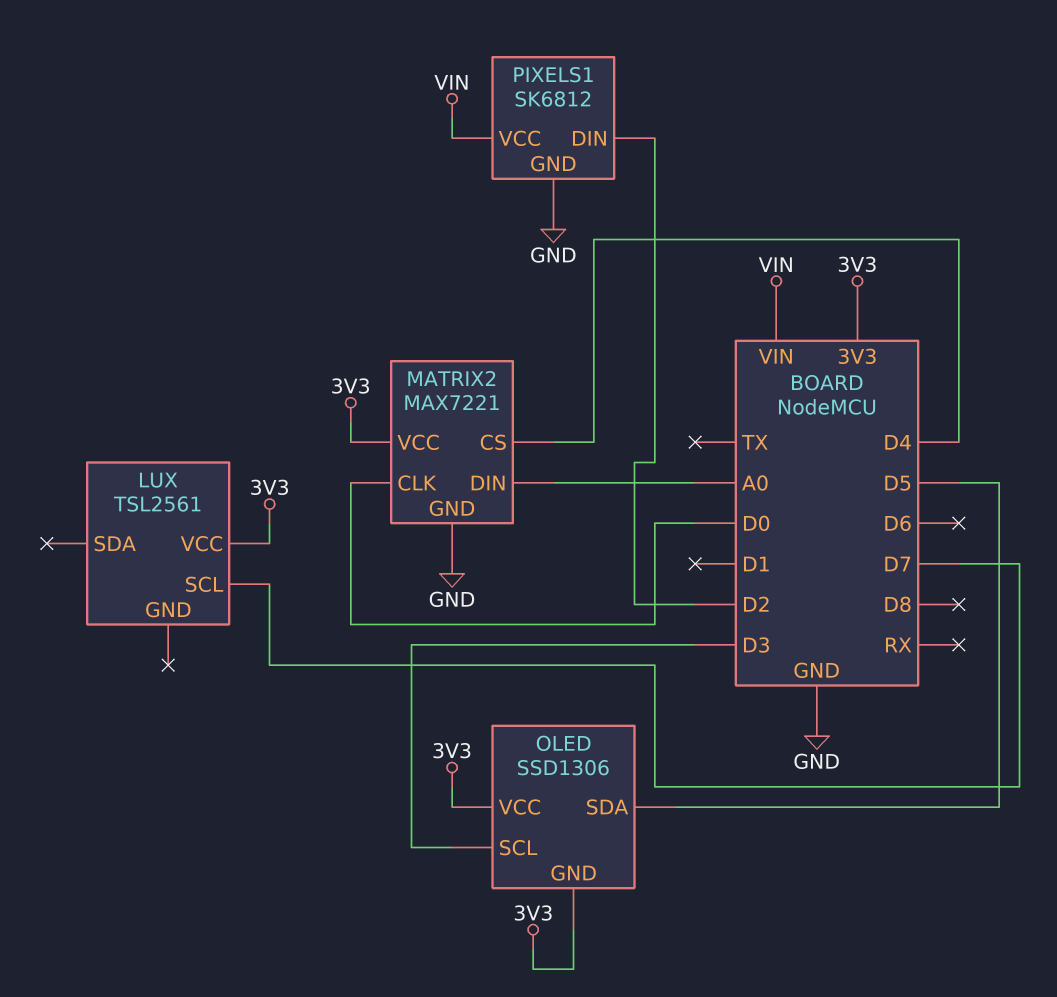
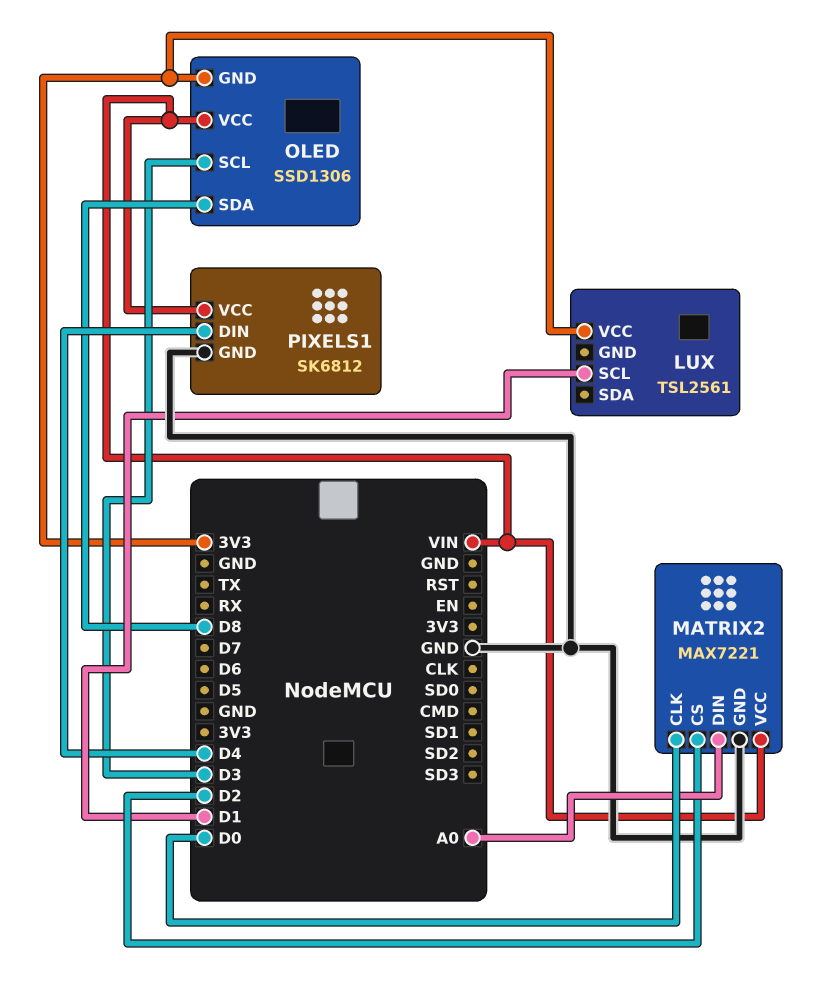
LUX pin SCL: D7 -> D1
MATRIX2 pin CS: D4 -> D2
MATRIX2 pin VCC: 3V3 -> VIN
OLED pin SDA: D5 -> D8
OLED pin VCC: 3V3 -> VIN
PIXELS1 pin DIN: D2 -> D4

